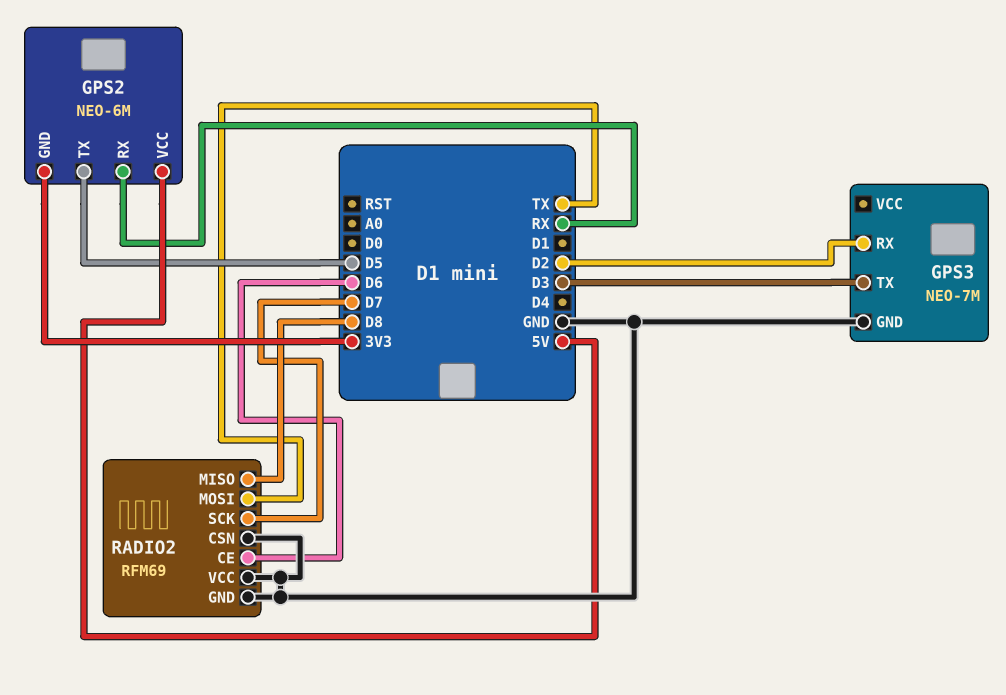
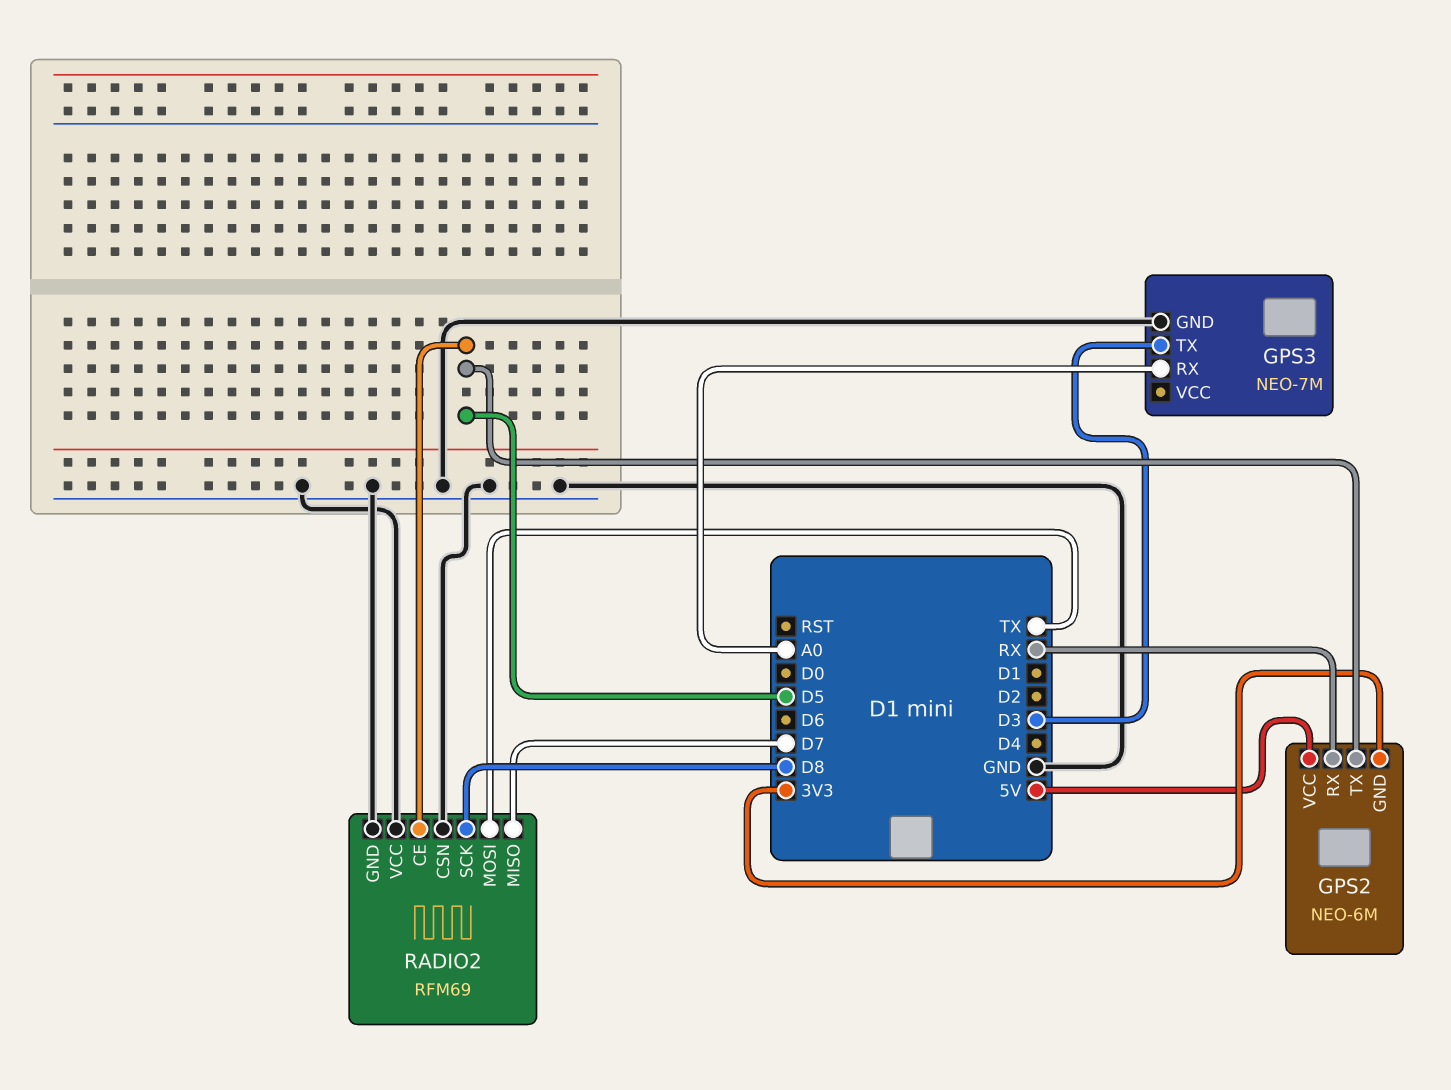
GPS3 pin RX: D2 -> A0
RADIO2 pin CE: D6 -> D5
RADIO2 pin MISO: D8 -> D7
RADIO2 pin SCK: D7 -> D8

